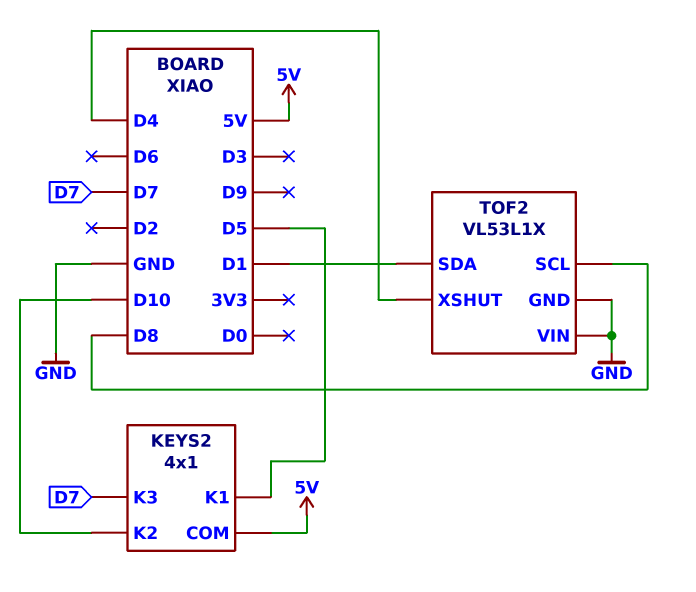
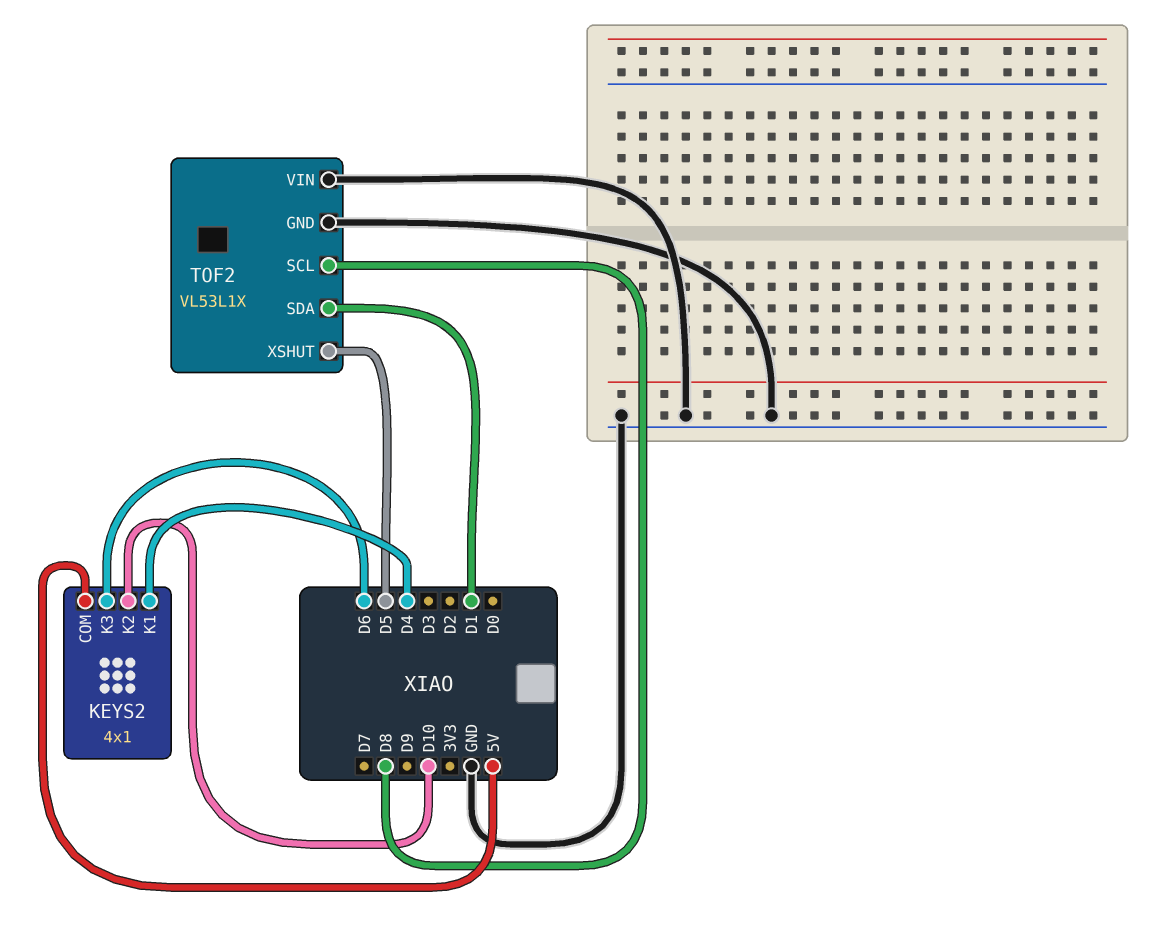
KEYS2 pin K1: D5 -> D4
KEYS2 pin K3: D7 -> D6
TOF2 pin XSHUT: D4 -> D5

